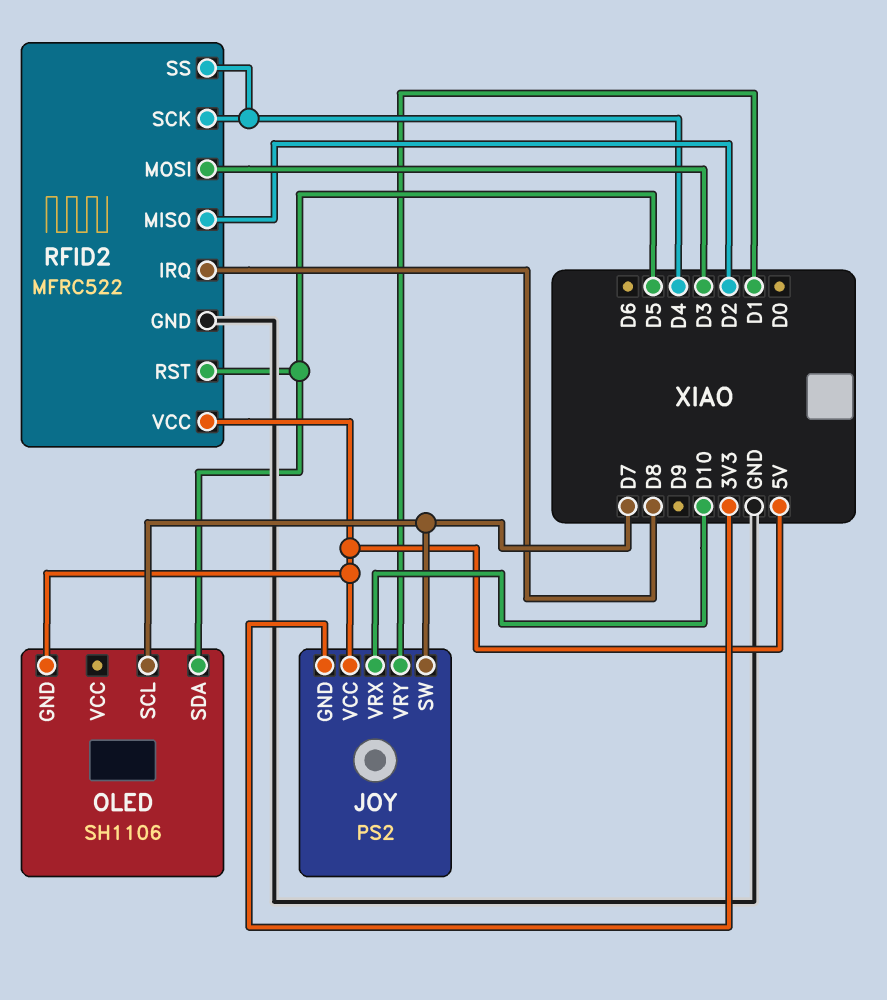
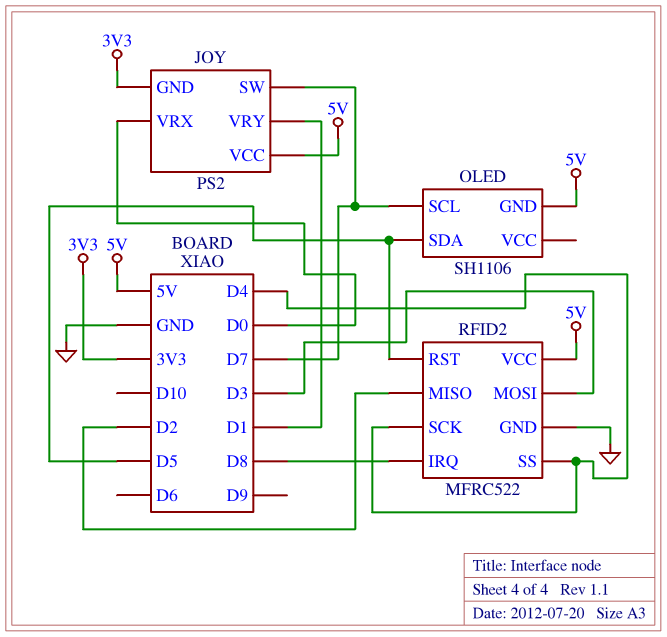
JOY pin VRX: D10 -> D0

